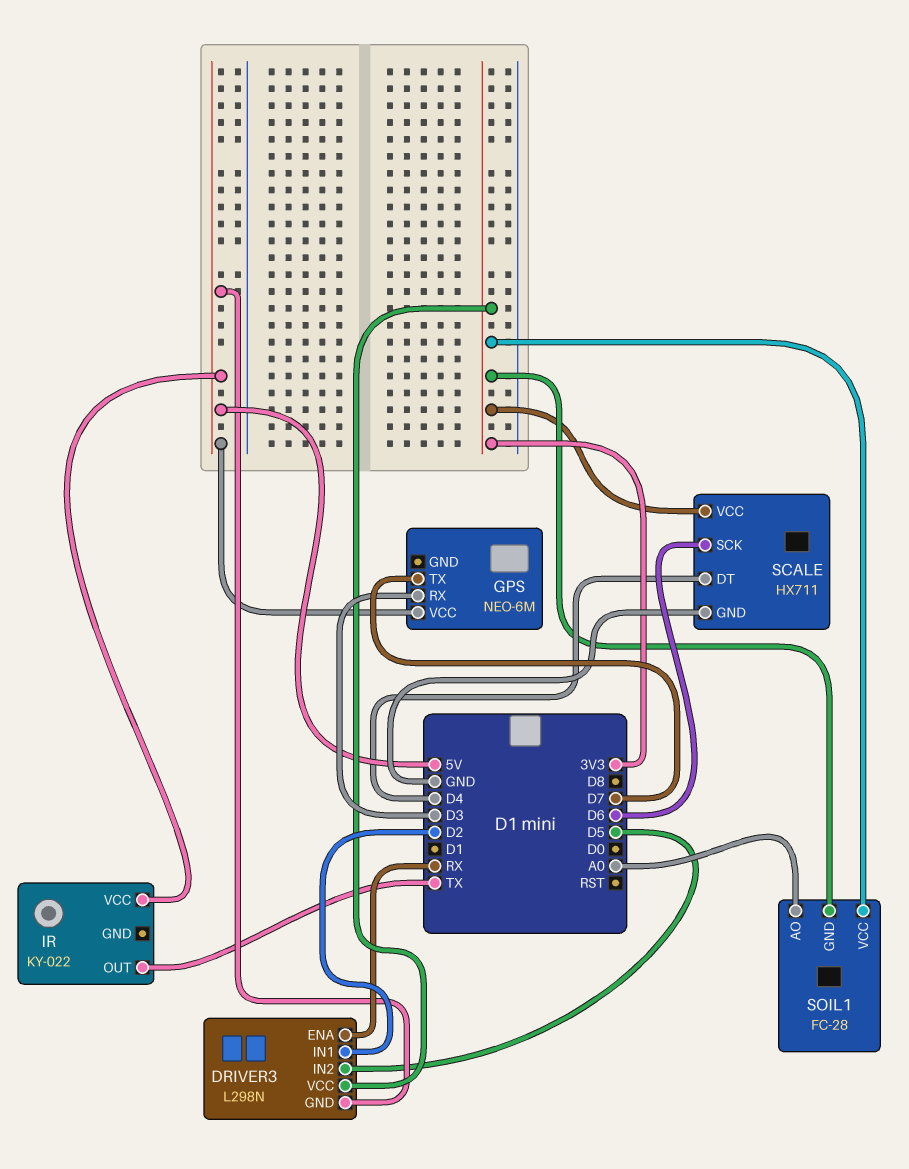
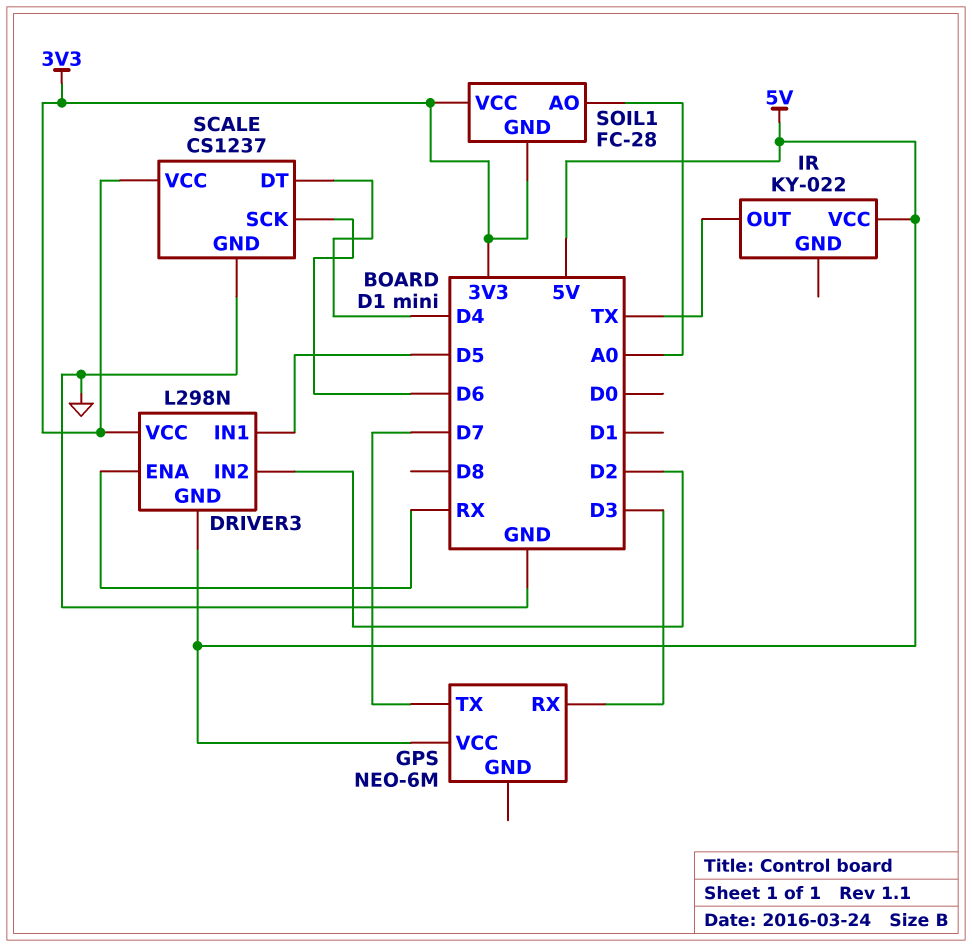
DRIVER3 pin IN1: D2 -> D5
DRIVER3 pin IN2: D5 -> D2
SCALE: HX711 -> CS1237

